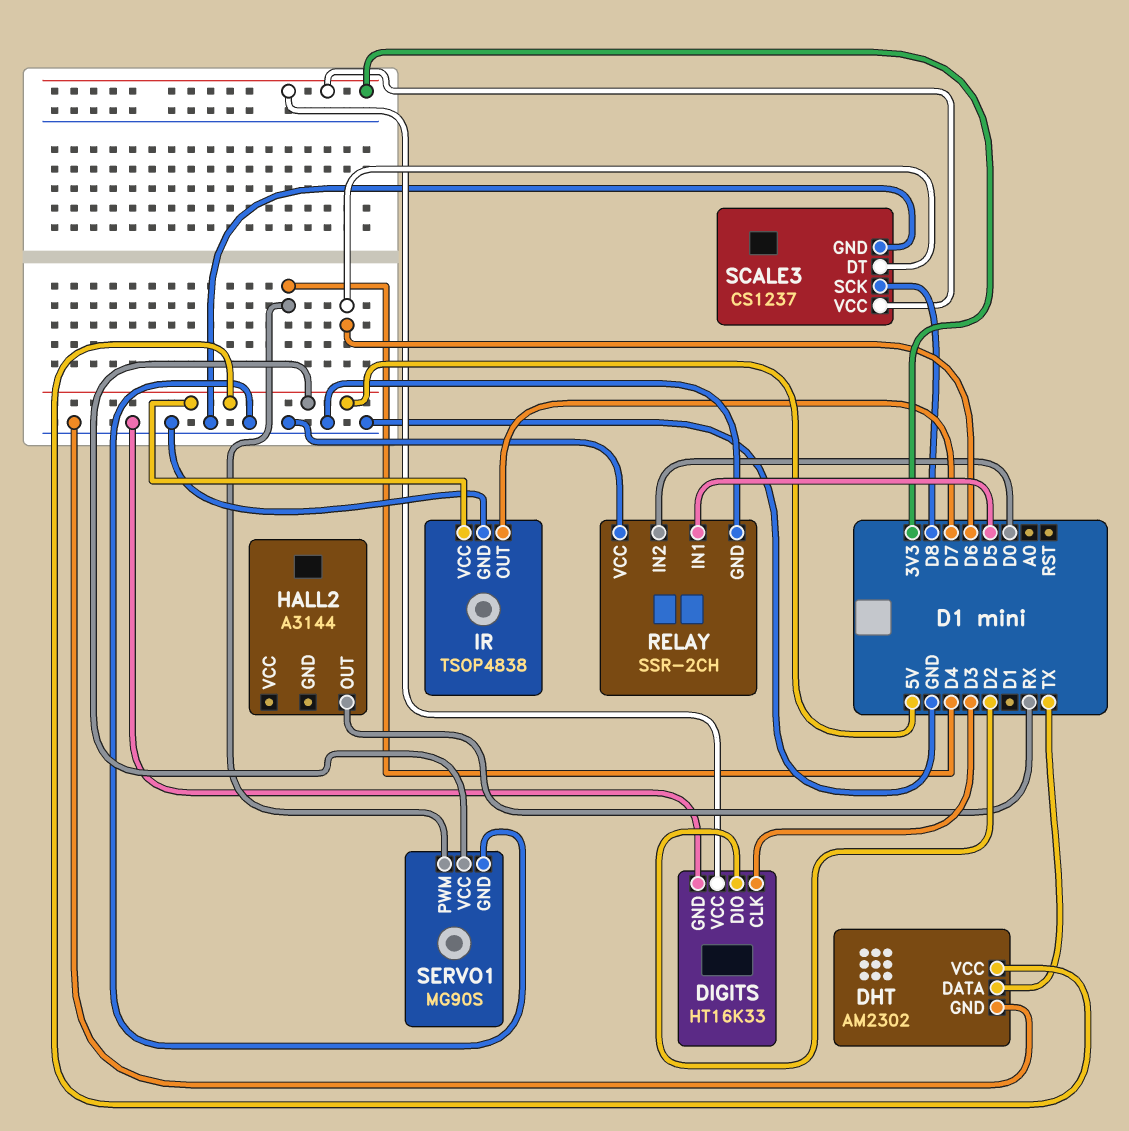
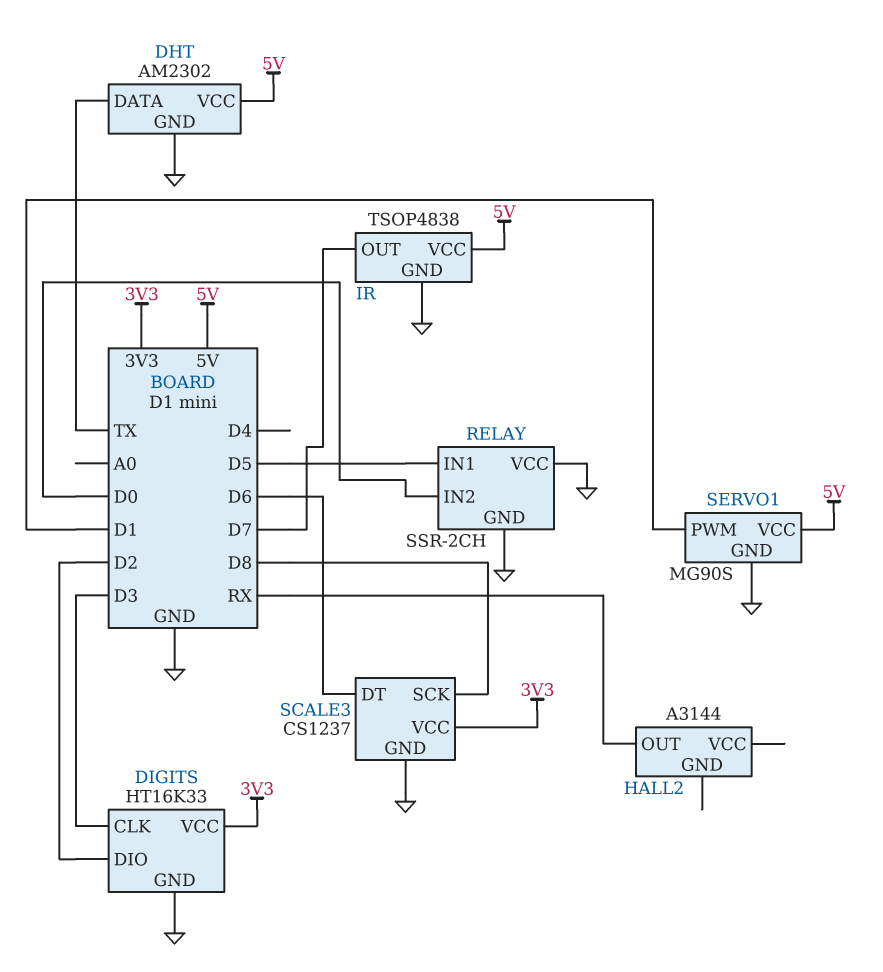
SERVO1 pin PWM: D4 -> D1

